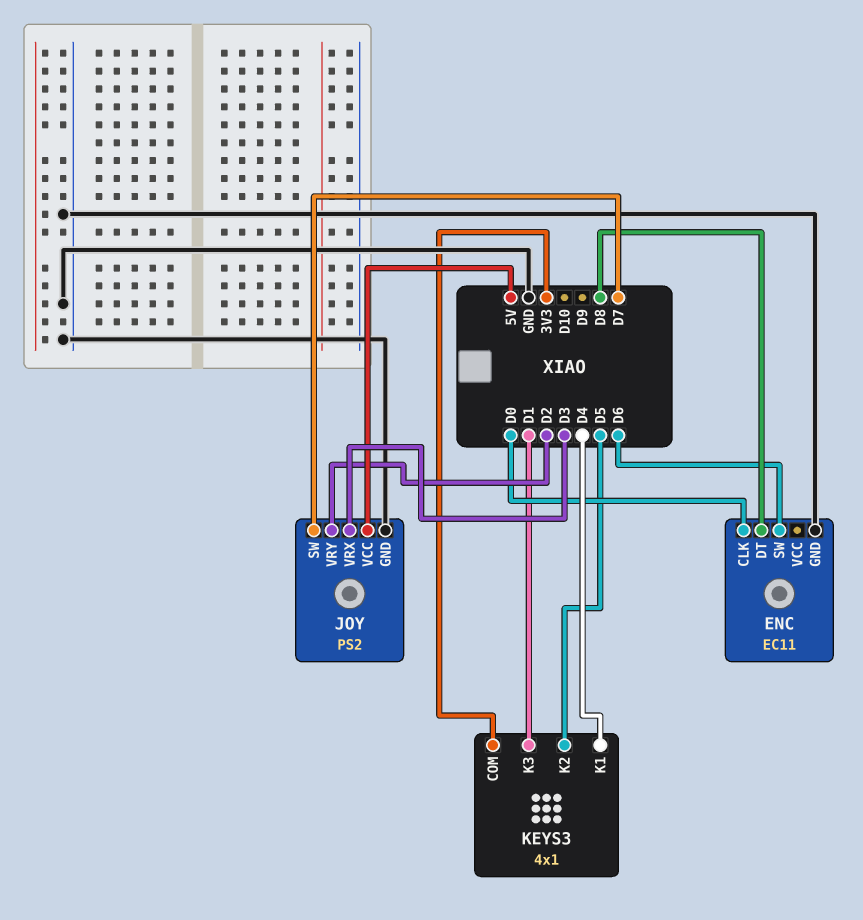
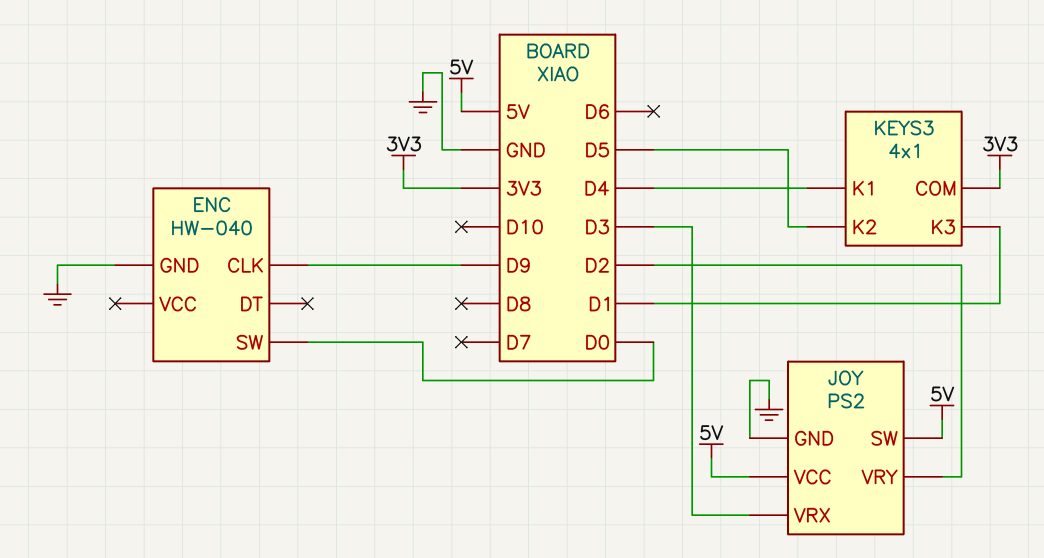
ENC: EC11 -> HW-040
ENC pin CLK: D0 -> D9
ENC pin DT: D8 -> none
ENC pin SW: D6 -> D0
JOY pin SW: D7 -> 5V

